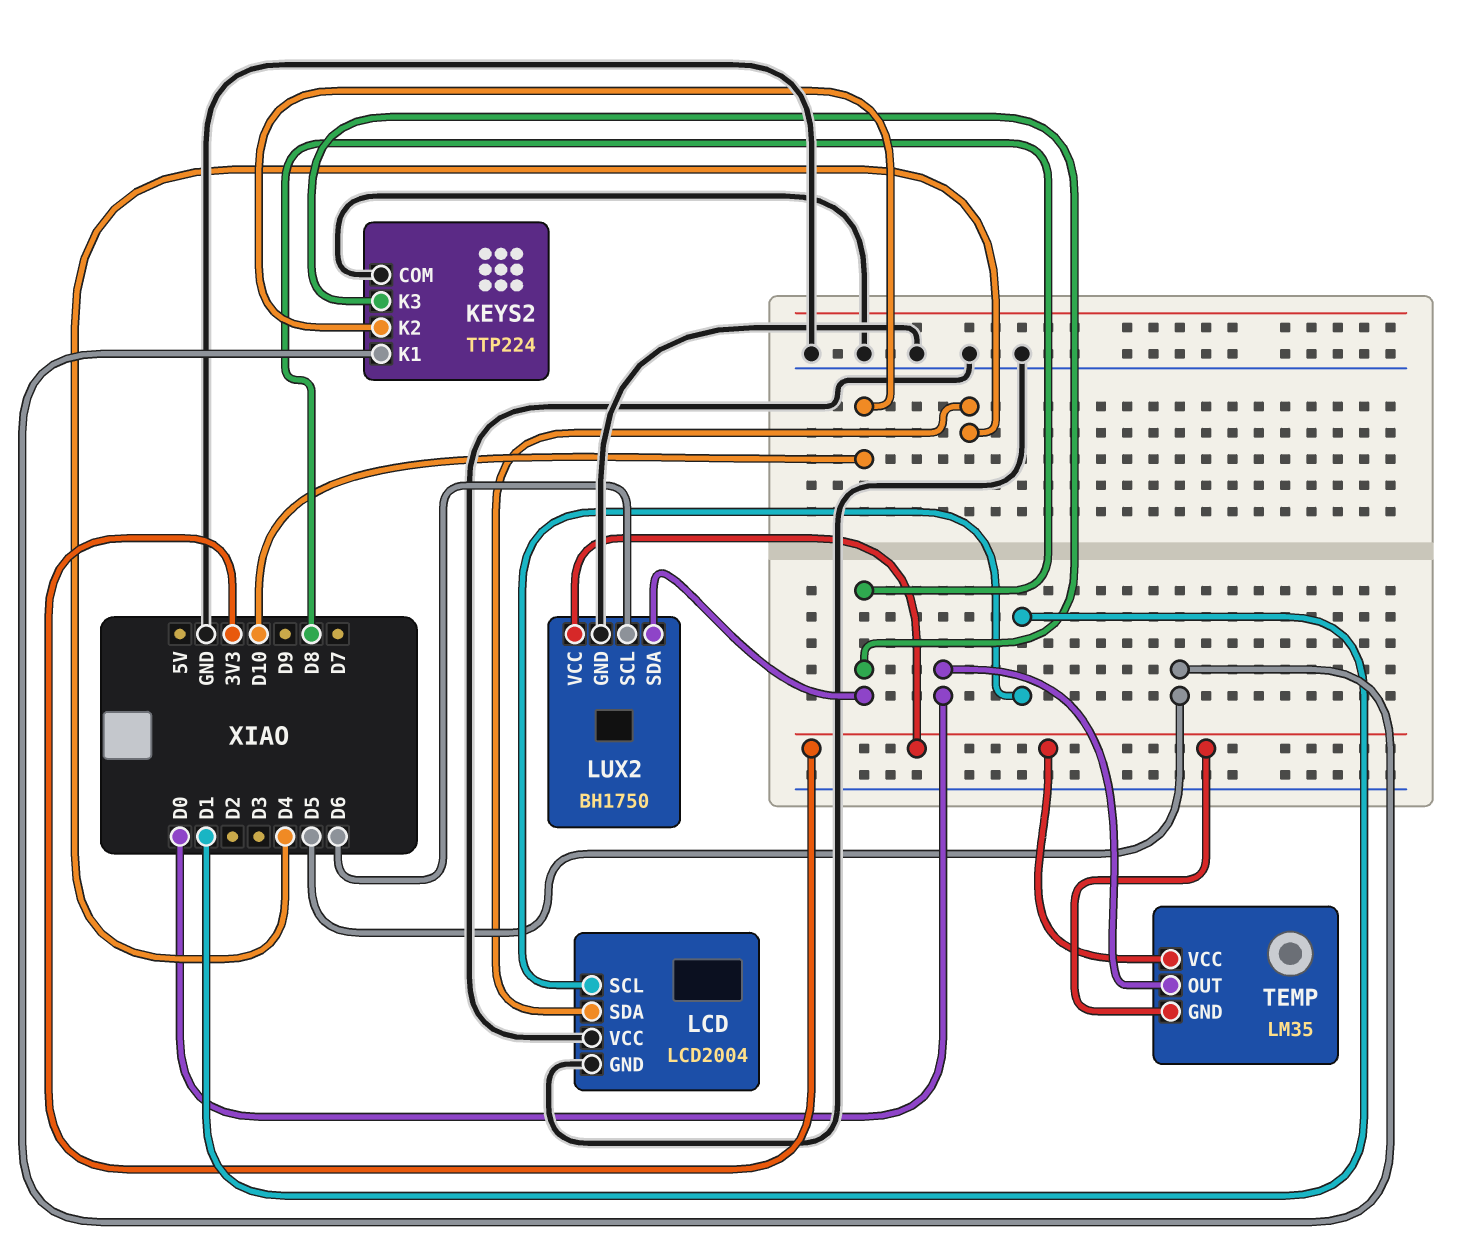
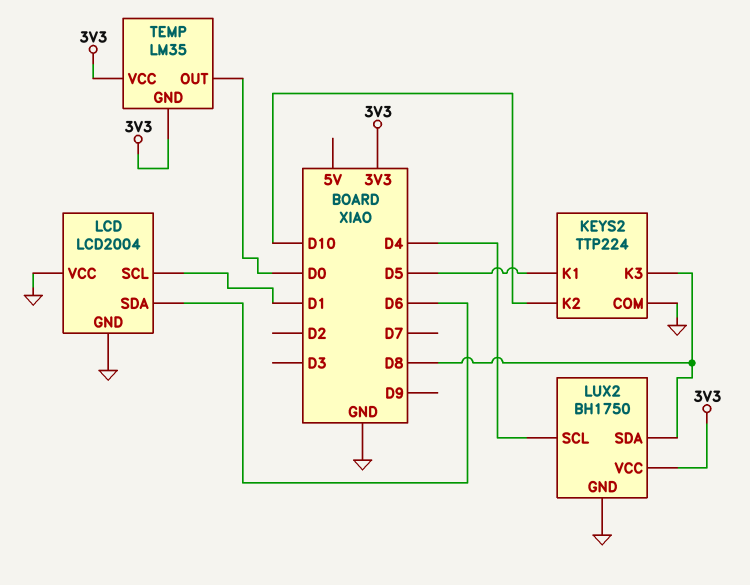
LCD pin SDA: D4 -> D6
LUX2 pin SCL: D6 -> D4

